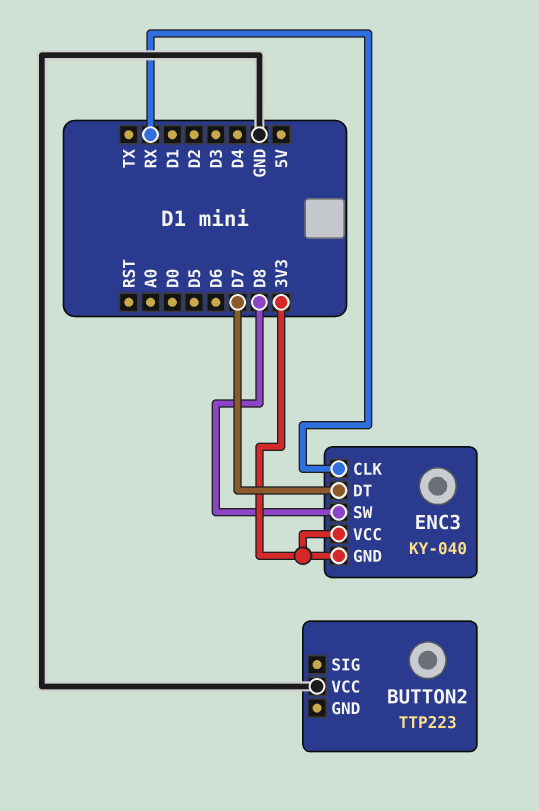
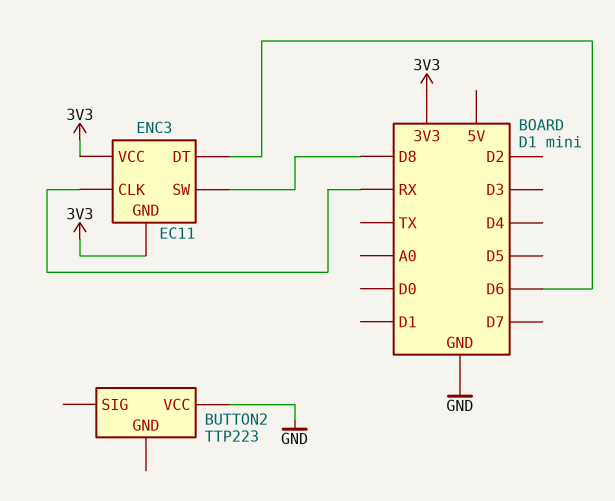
ENC3: KY-040 -> EC11
ENC3 pin DT: D7 -> D6

